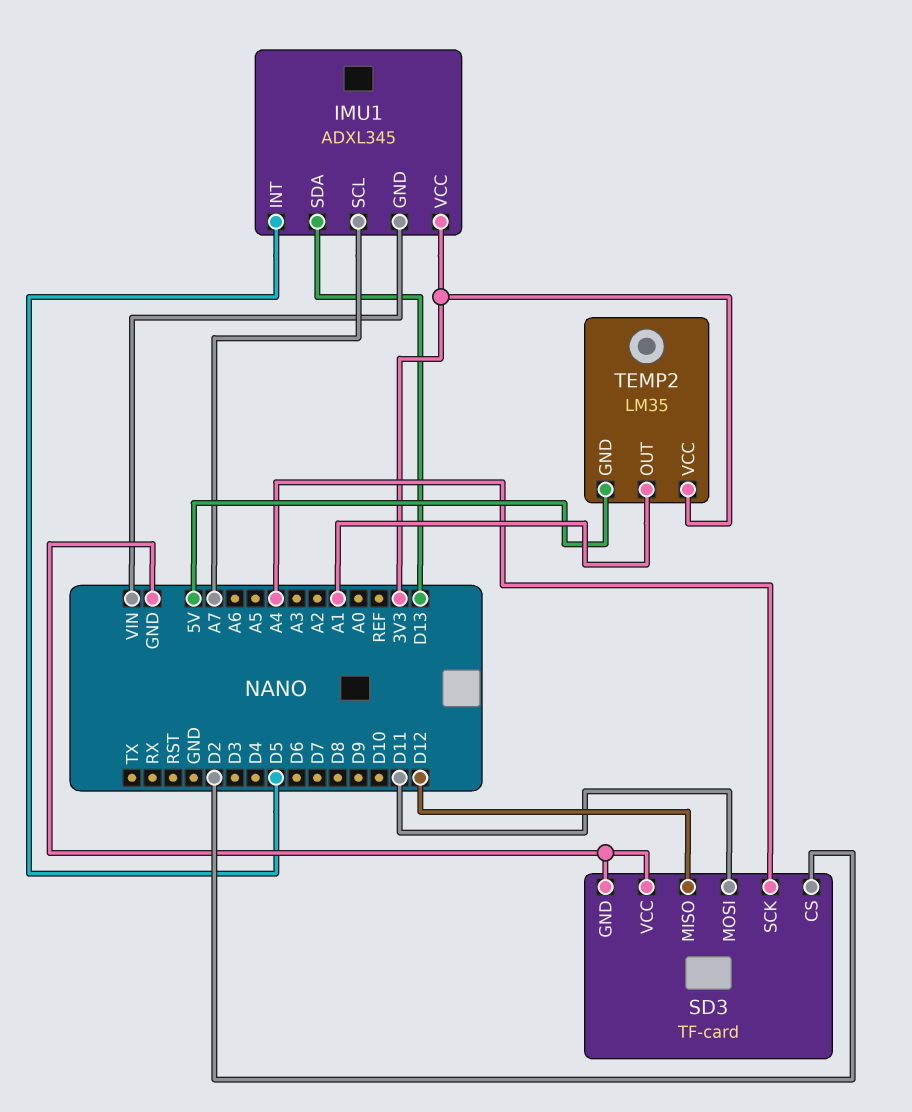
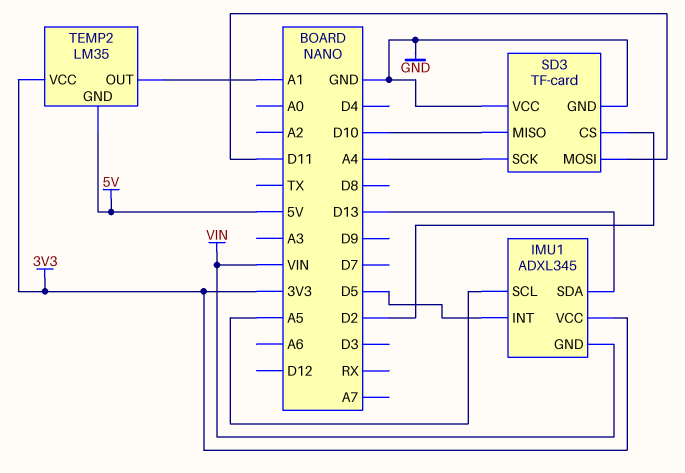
IMU1 pin SCL: A7 -> A5
SD3 pin MISO: D12 -> D10

